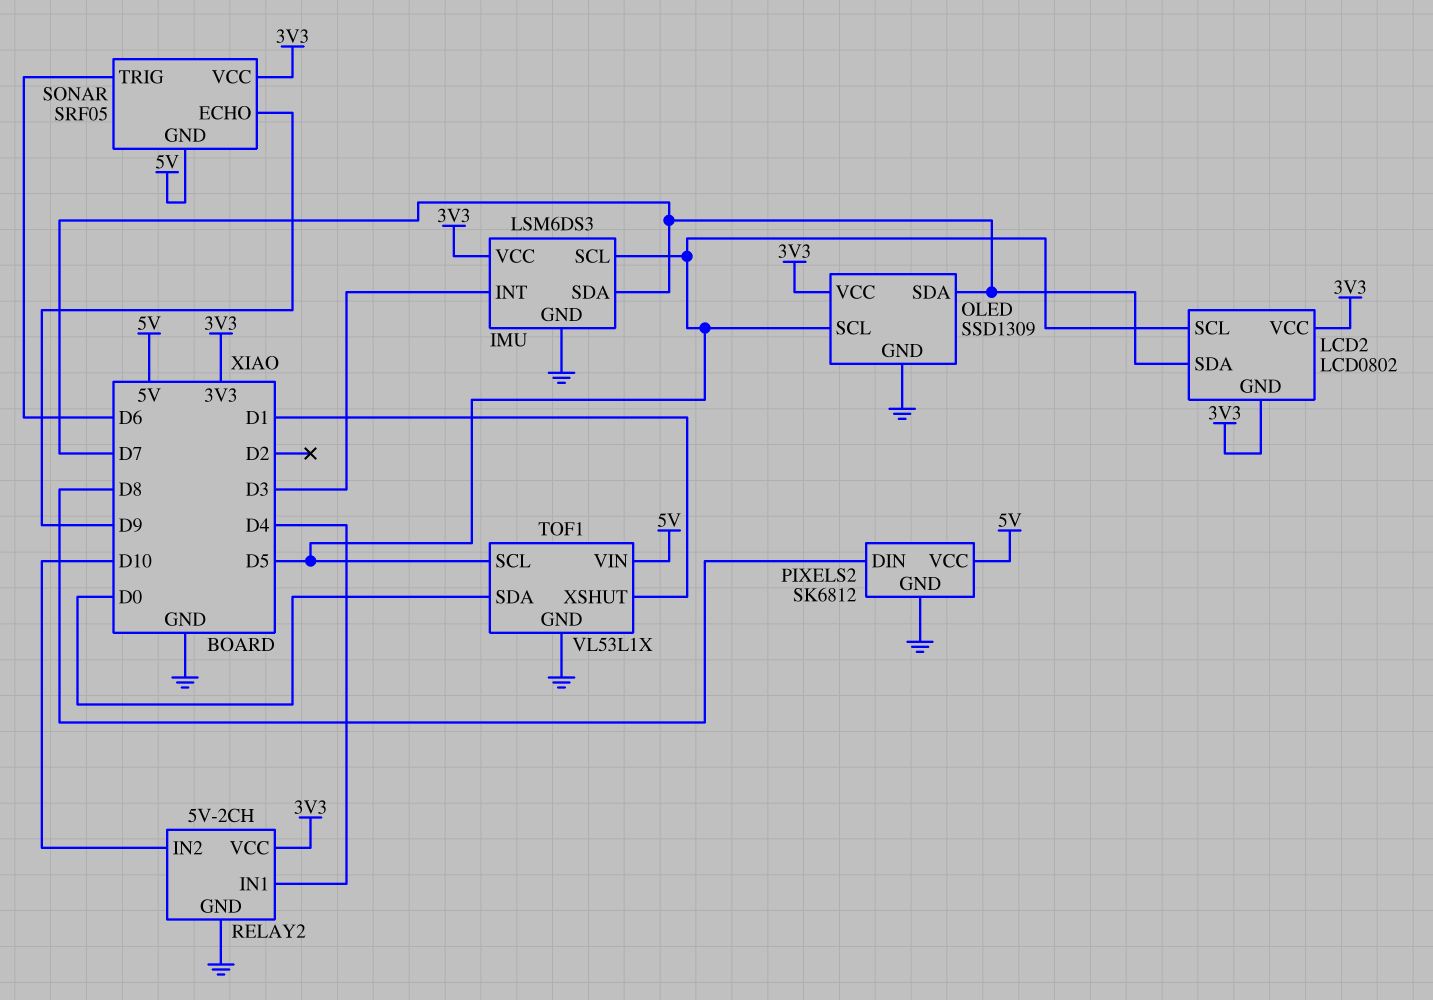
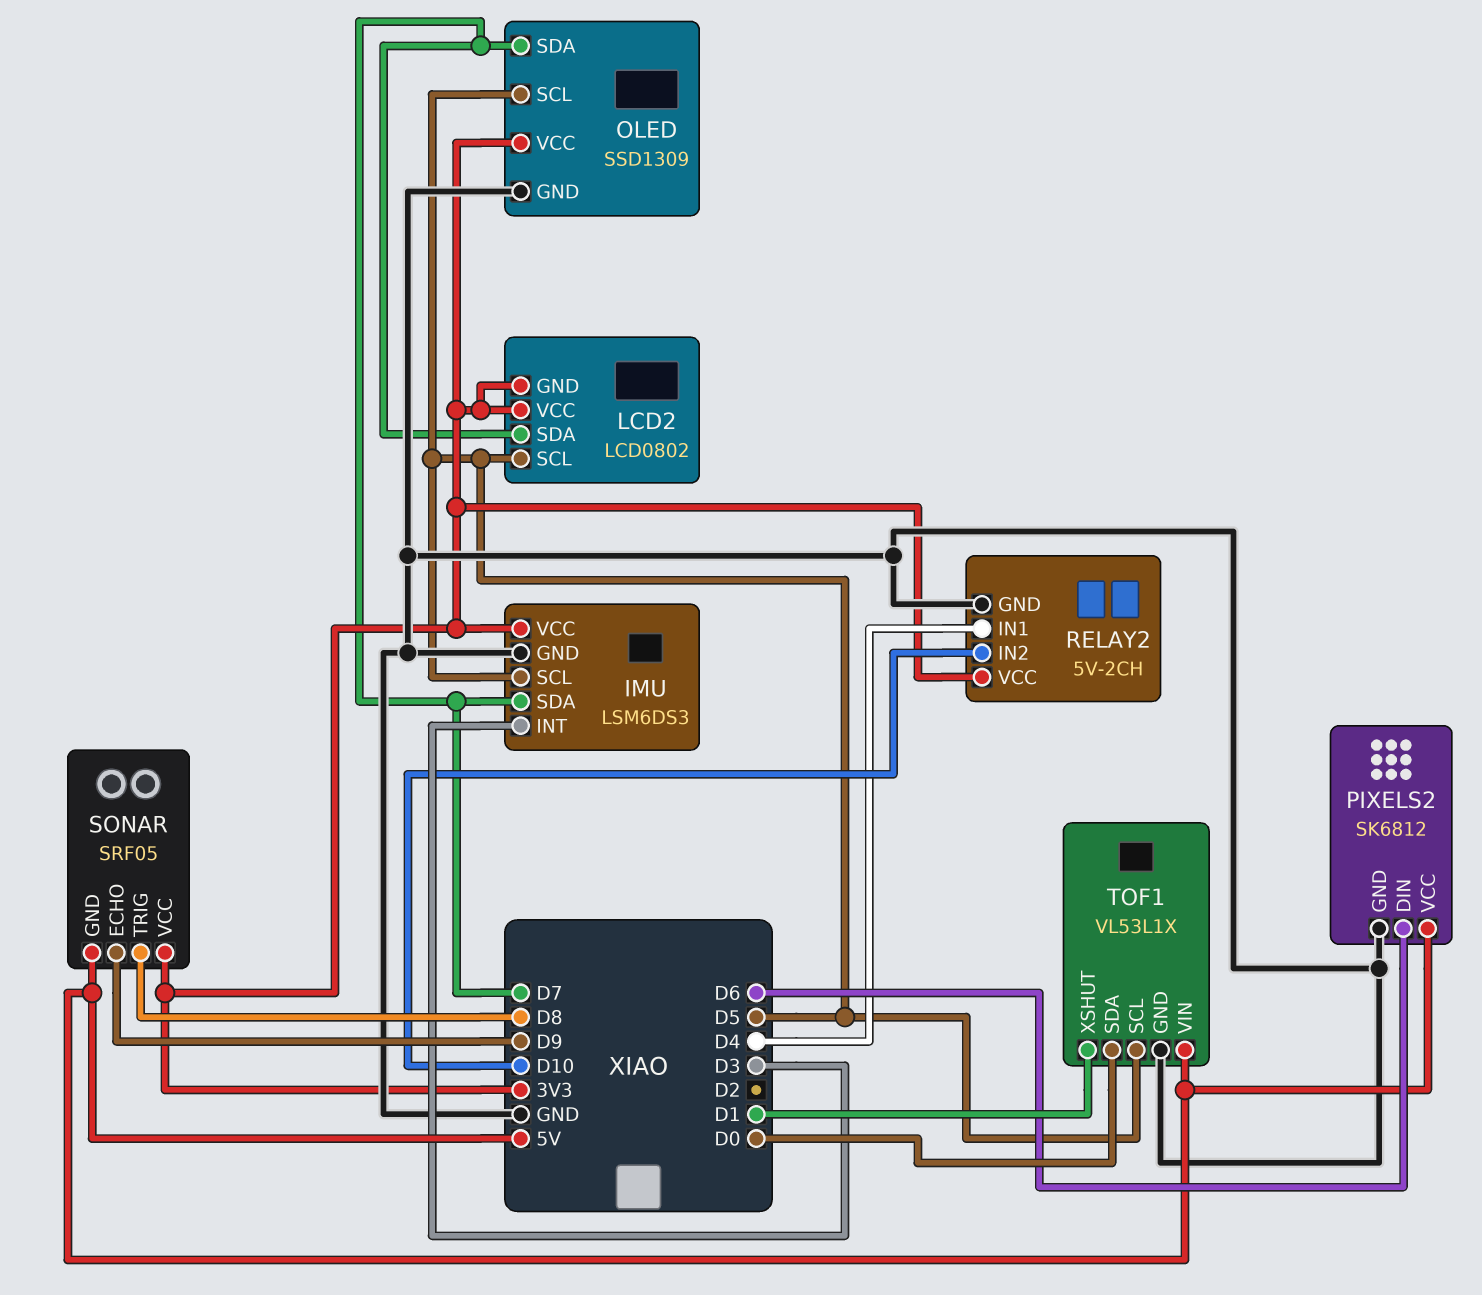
PIXELS2 pin DIN: D8 -> D6
SONAR pin TRIG: D6 -> D8

